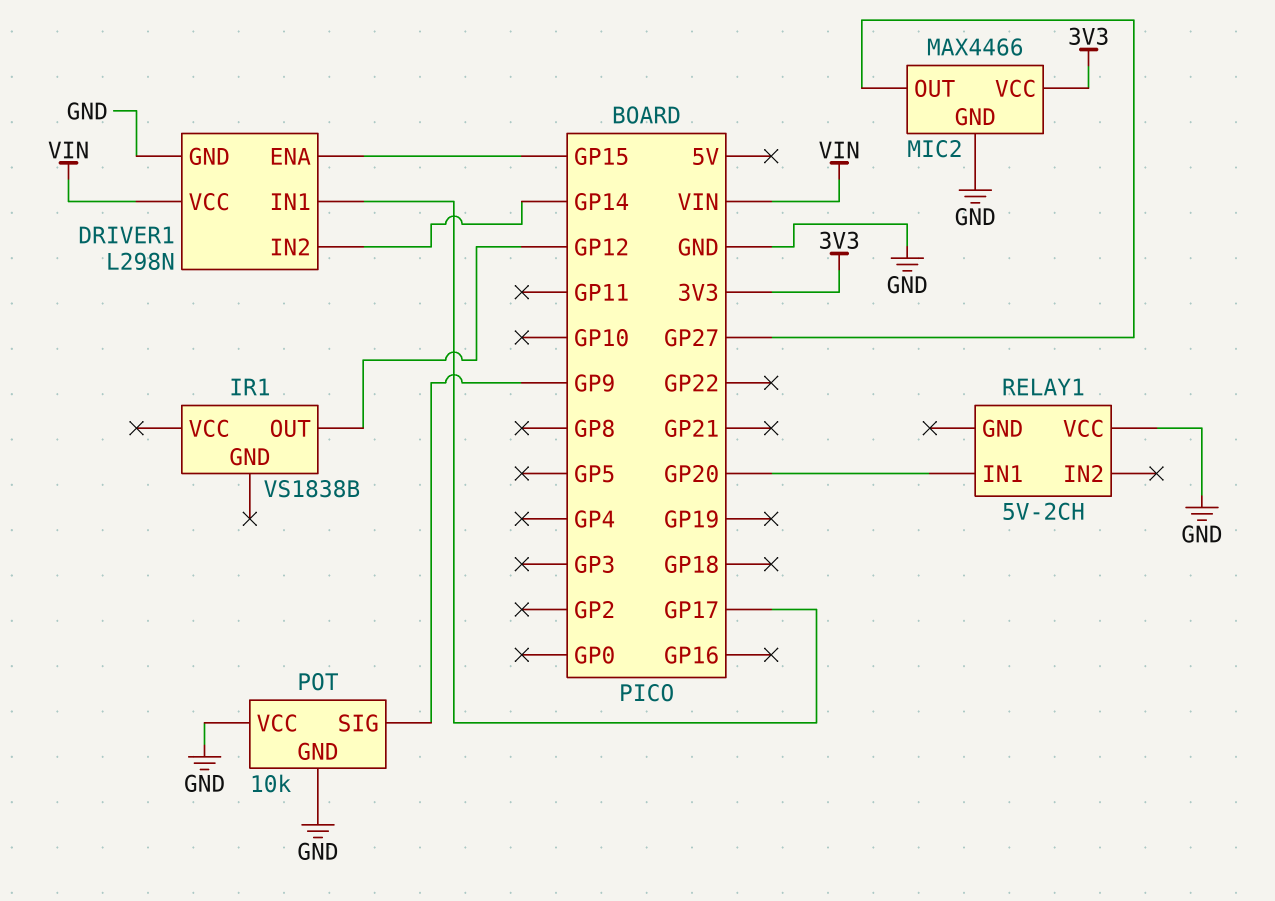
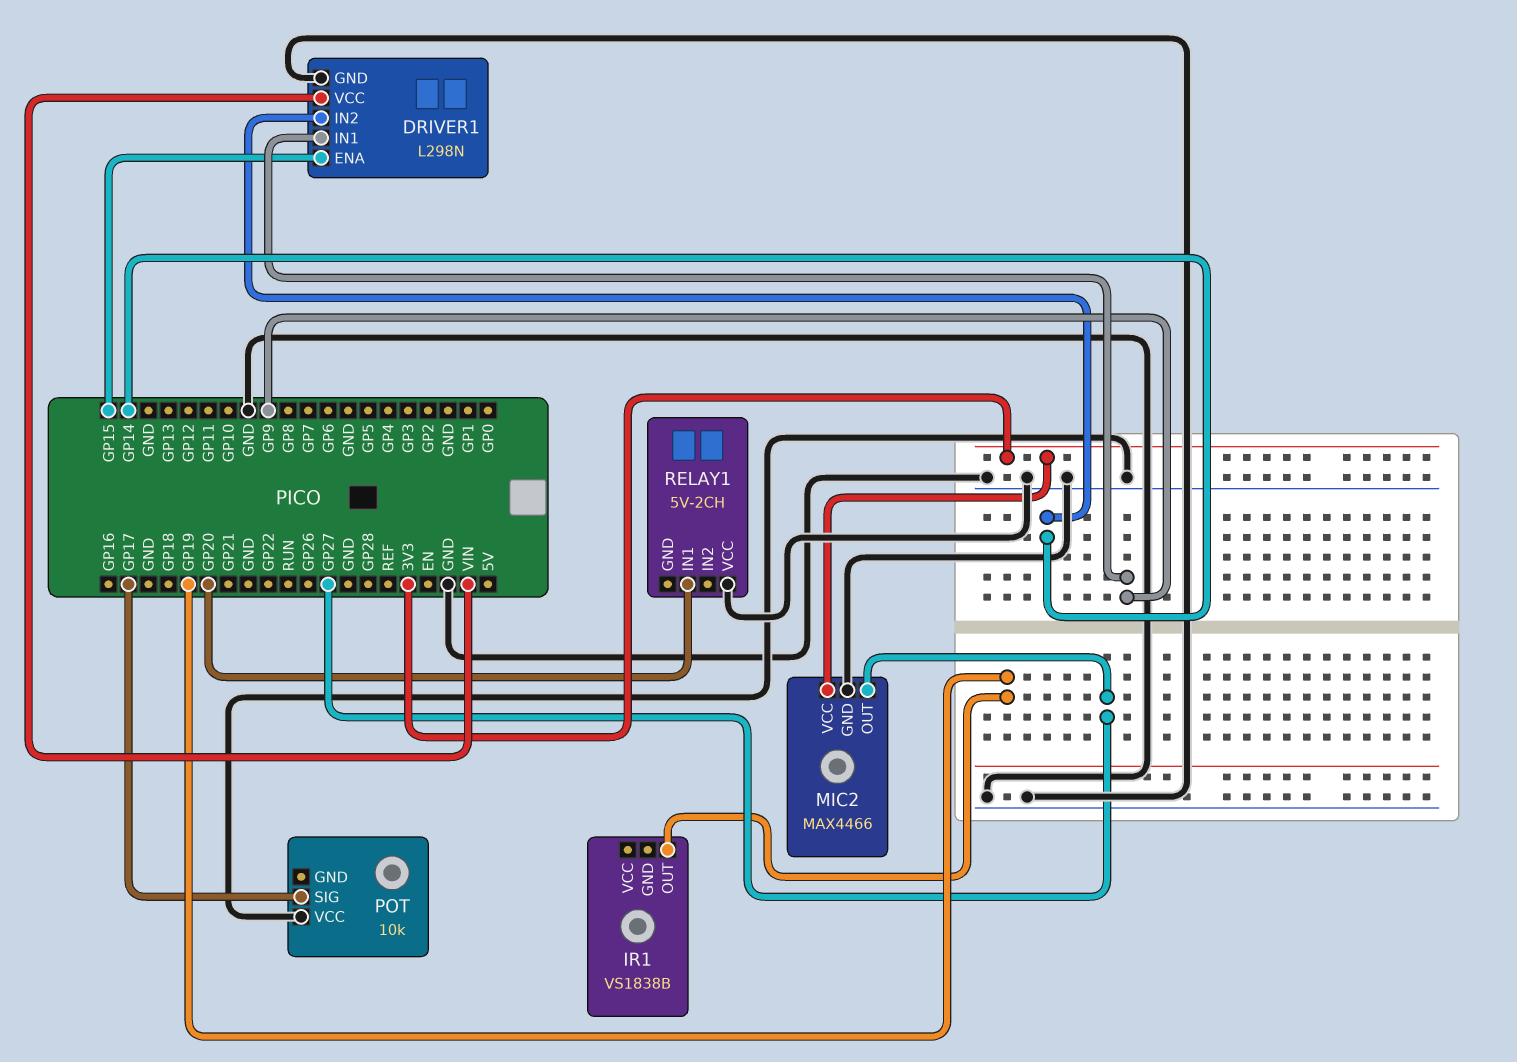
DRIVER1 pin IN1: GP17 -> GP9
IR1 pin OUT: GP12 -> GP19
POT pin GND: GND -> none
POT pin SIG: GP9 -> GP17

